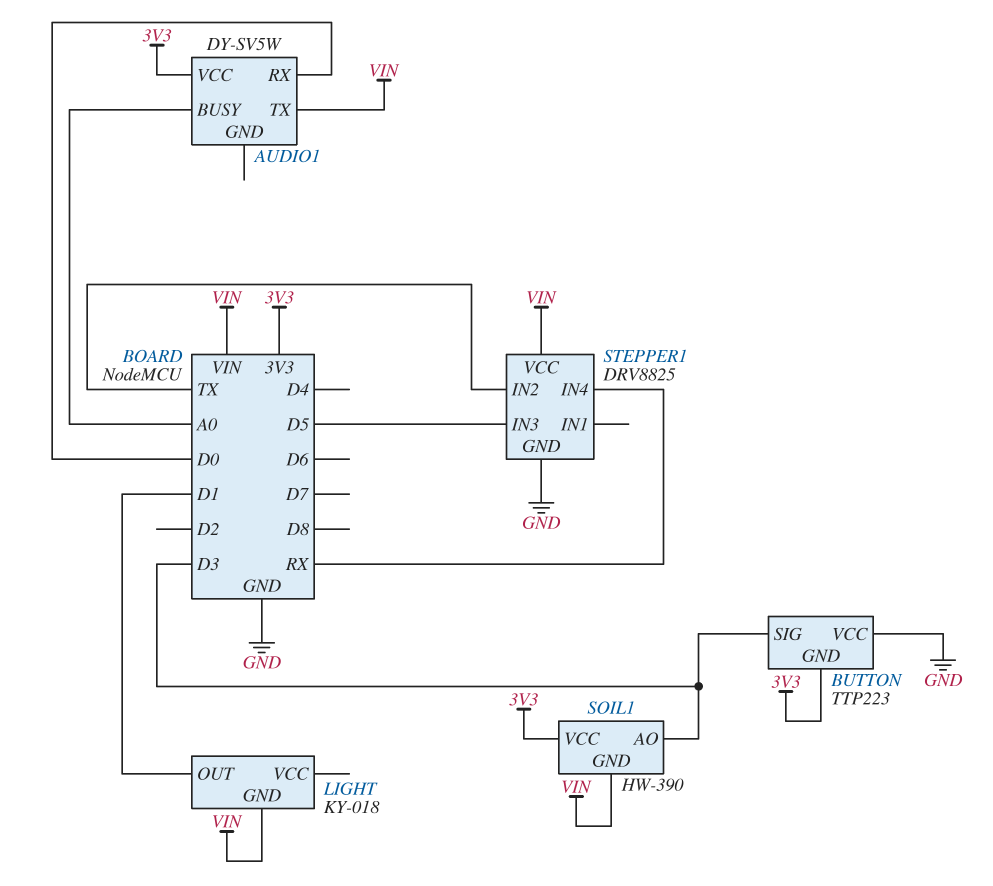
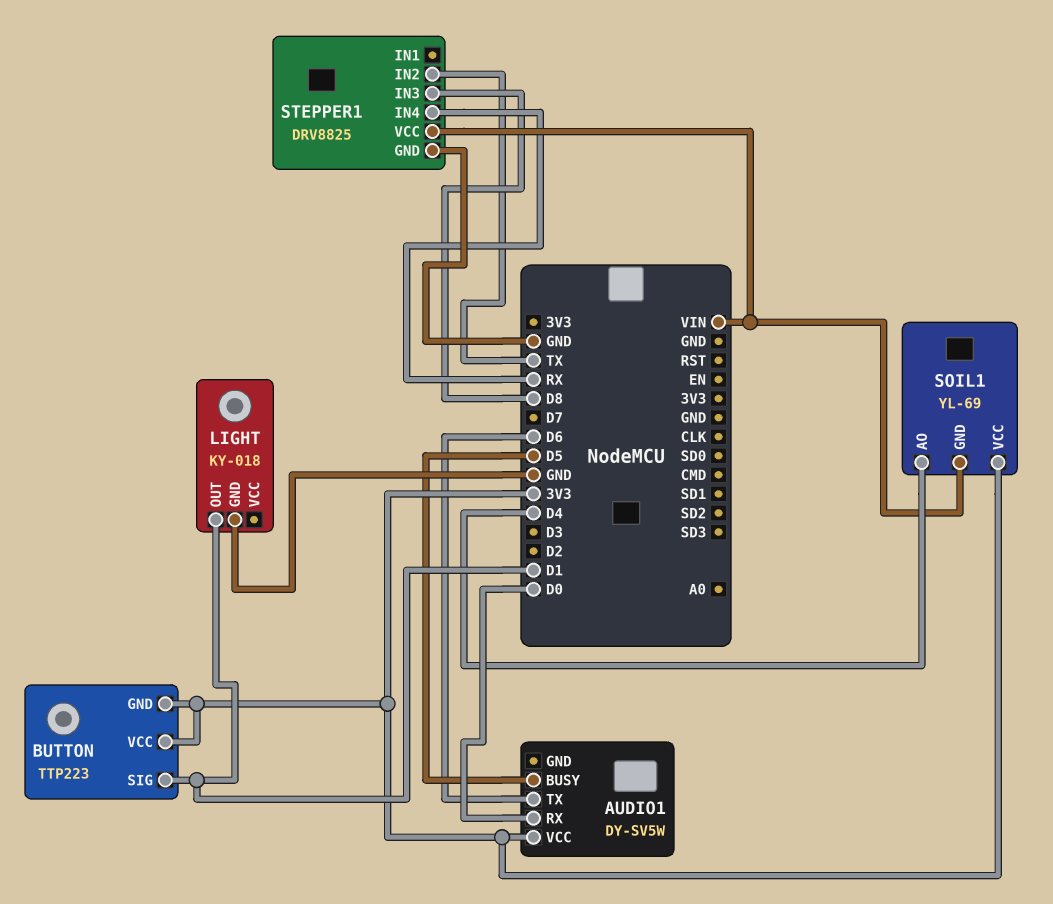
AUDIO1 pin BUSY: A0 -> D5
AUDIO1 pin TX: VIN -> D6
BUTTON pin SIG: D3 -> D1
BUTTON pin VCC: GND -> 3V3
LIGHT pin GND: VIN -> GND
SOIL1: HW-390 -> YL-69
SOIL1 pin AO: D3 -> D4
STEPPER1 pin IN3: D5 -> D8

